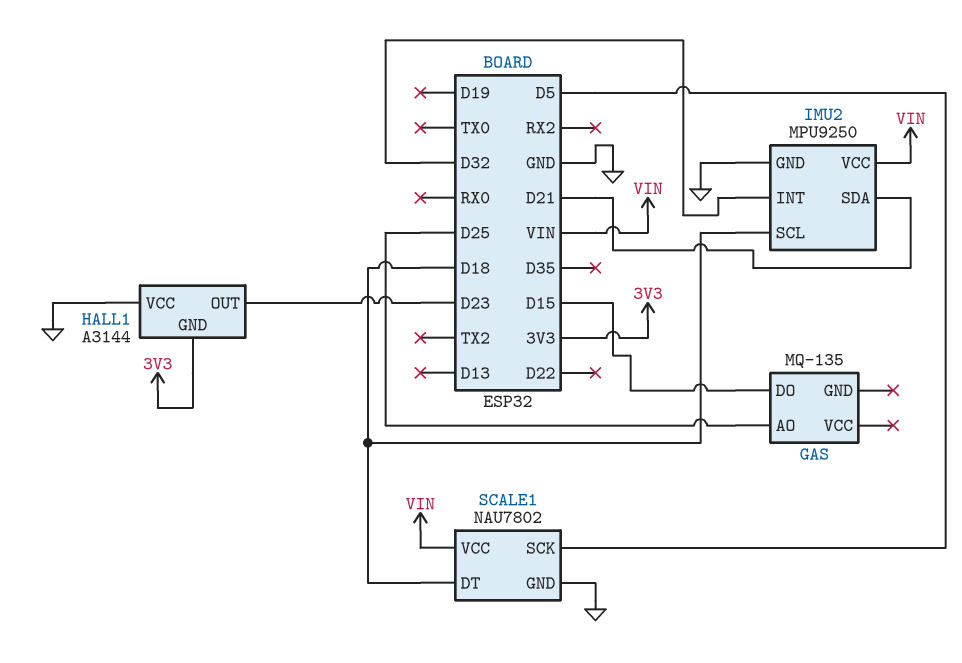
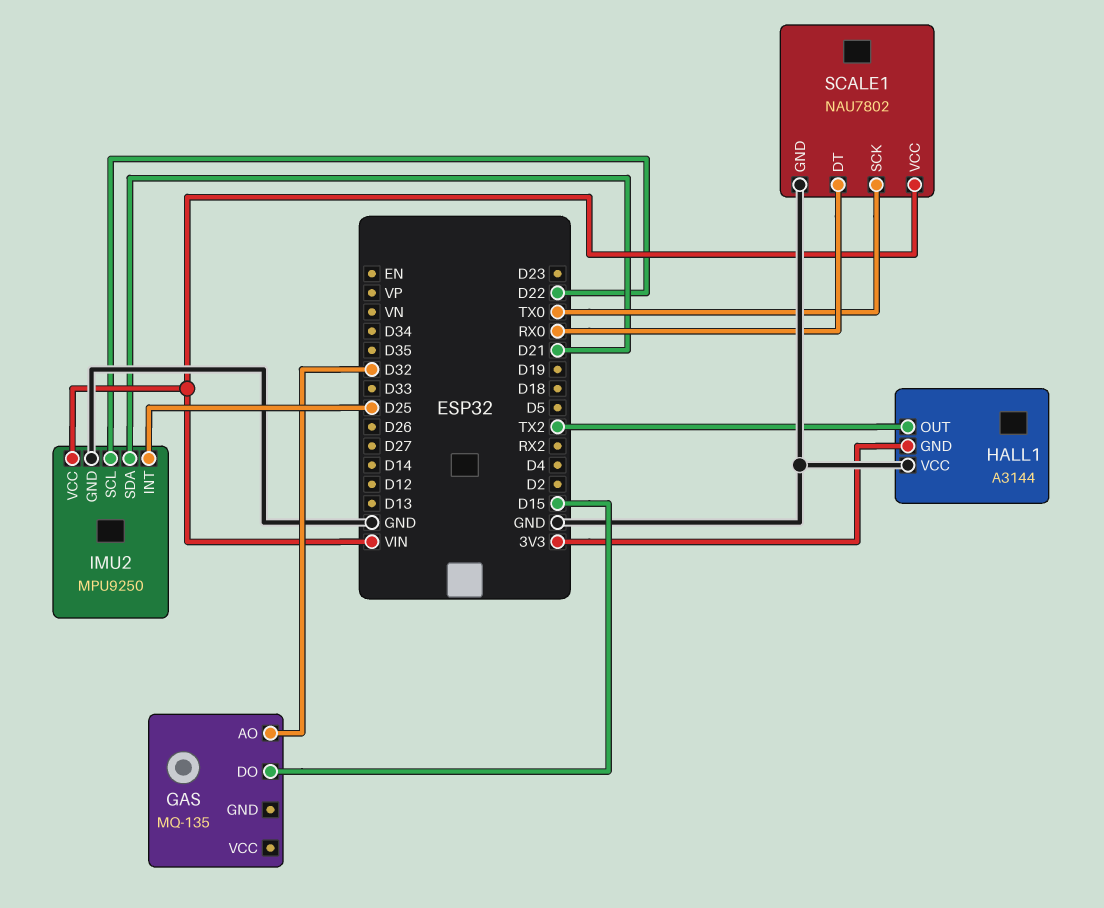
GAS pin AO: D25 -> D32
HALL1 pin OUT: D23 -> TX2
IMU2 pin INT: D32 -> D25
IMU2 pin SCL: D18 -> D22
SCALE1 pin DT: D18 -> RX0
SCALE1 pin SCK: D5 -> TX0

